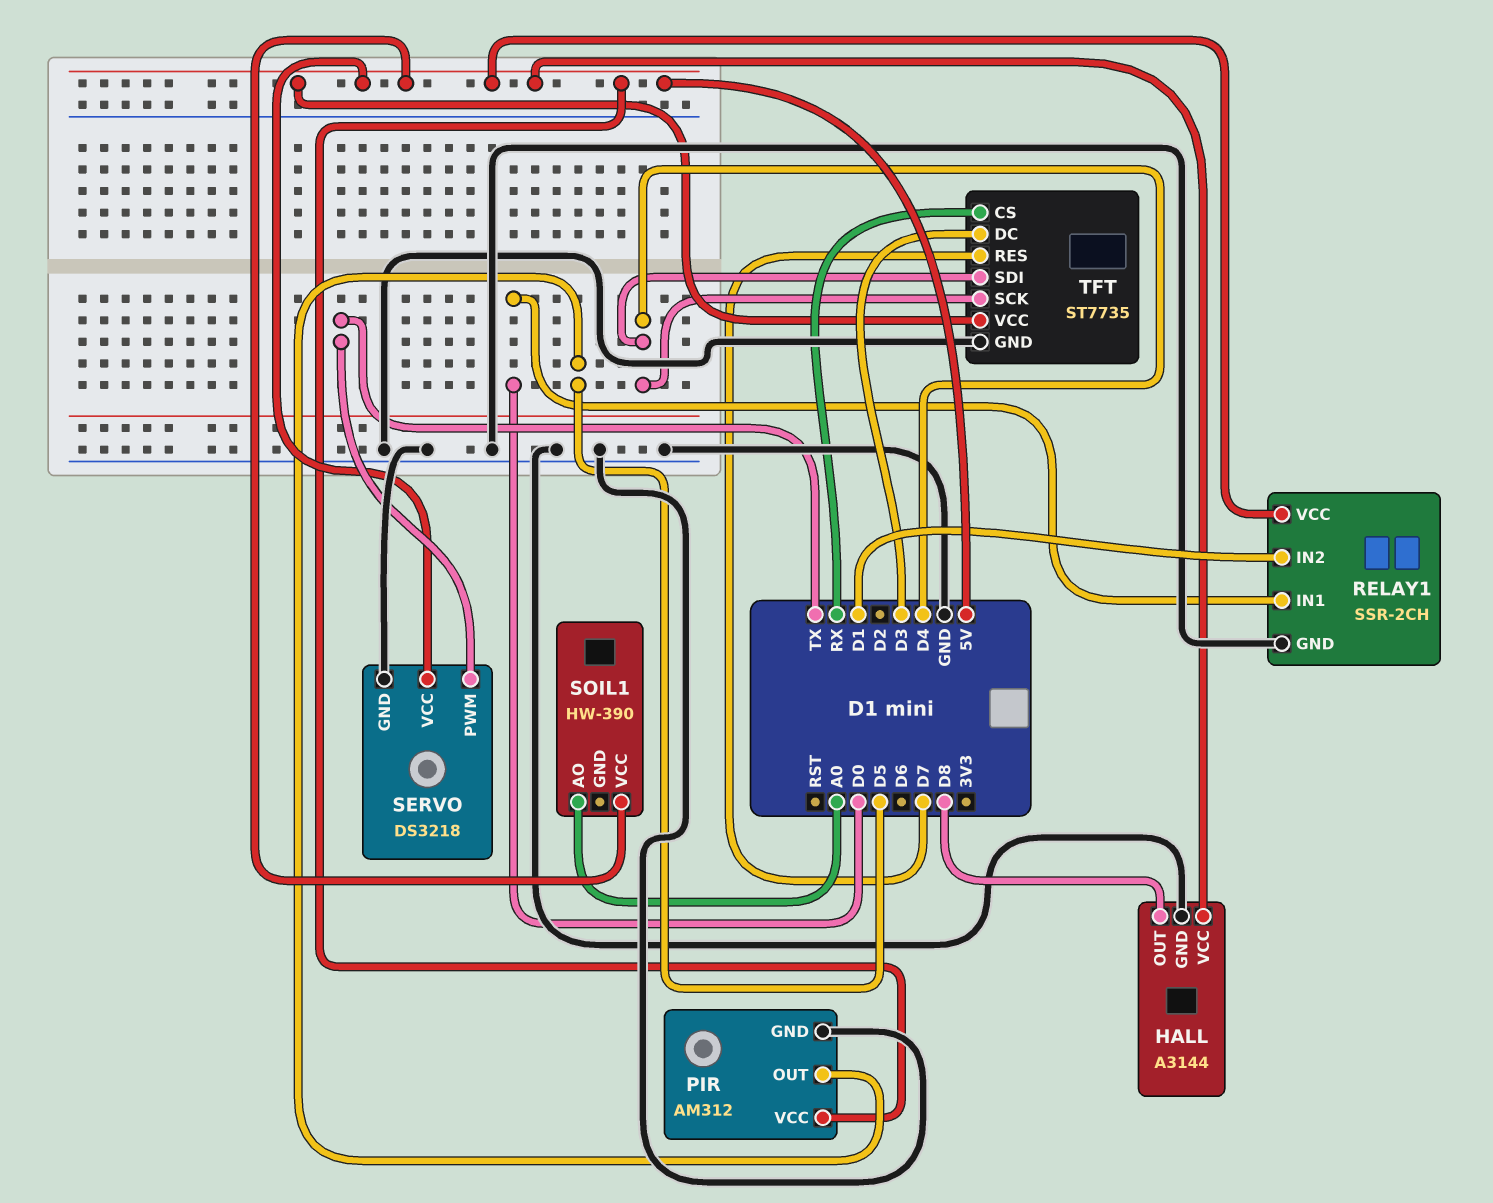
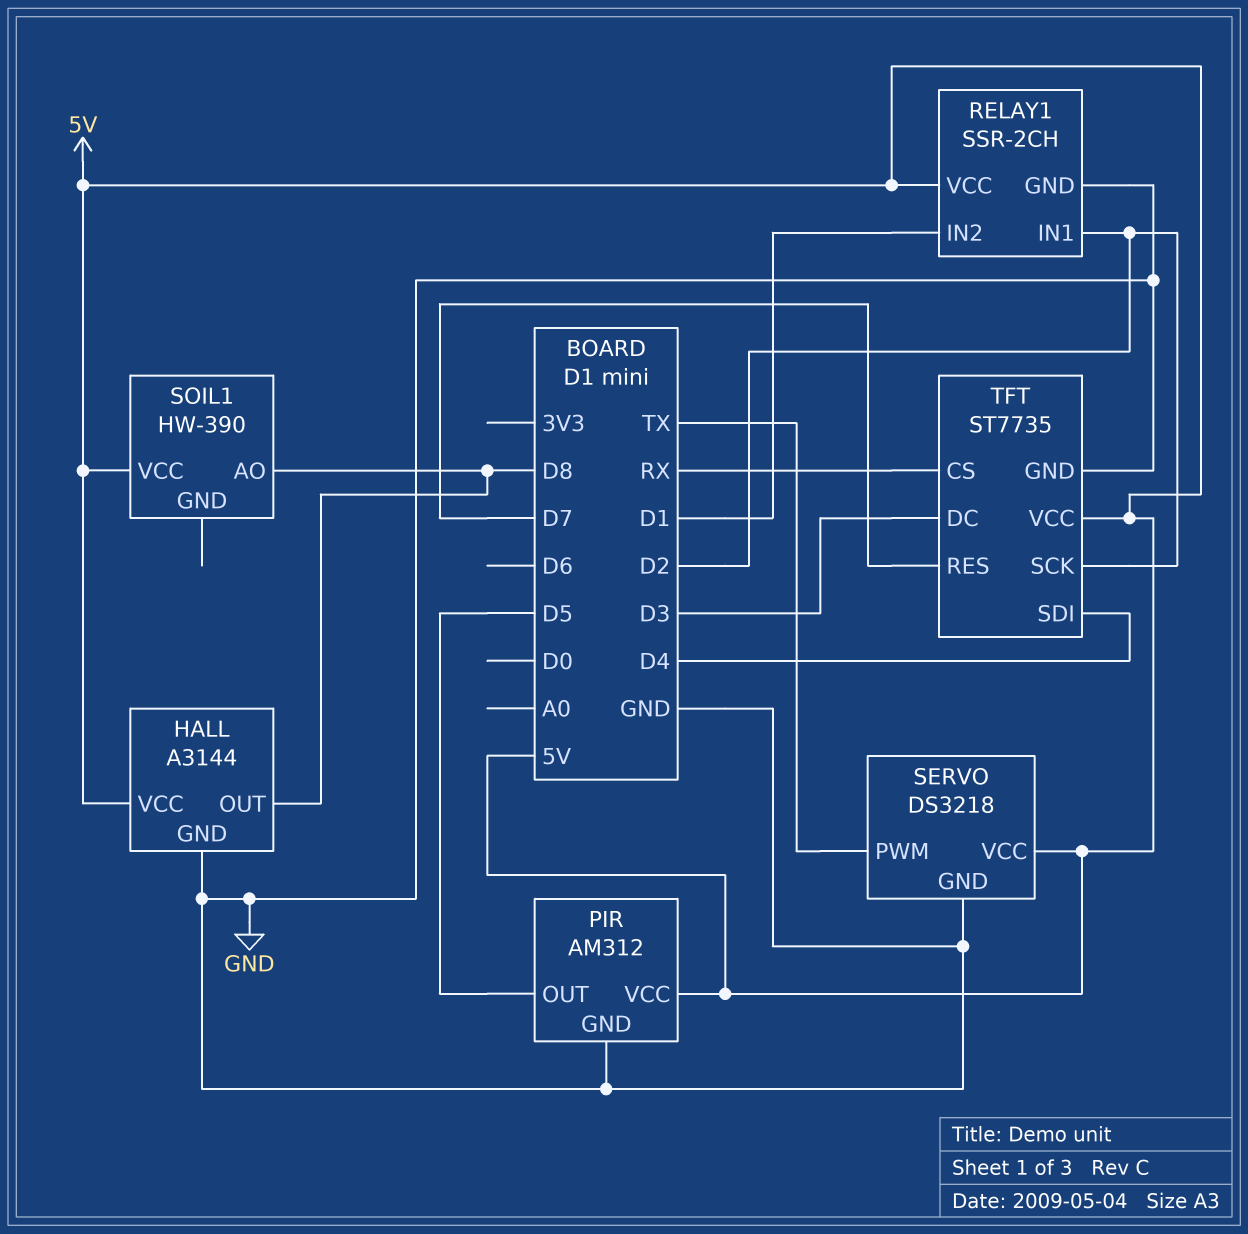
RELAY1 pin IN1: D0 -> D2
SOIL1 pin AO: A0 -> D8
TFT pin SCK: D4 -> D2

